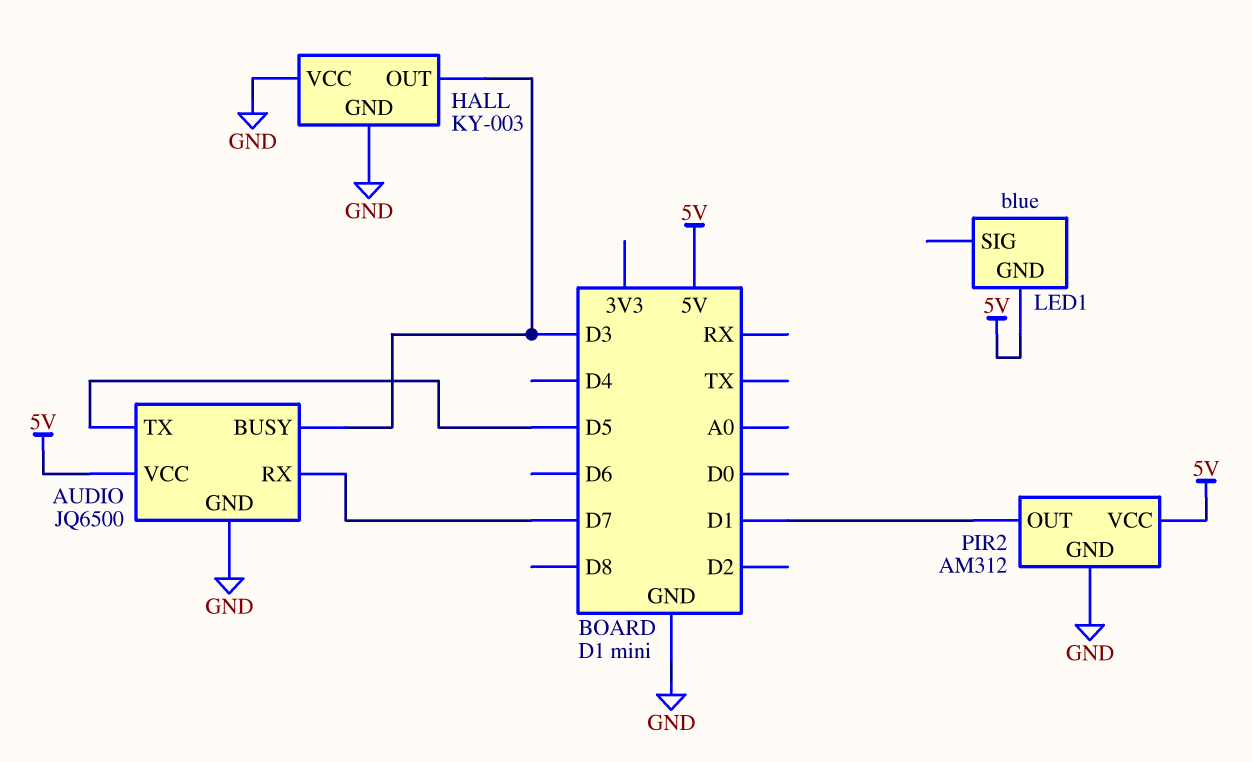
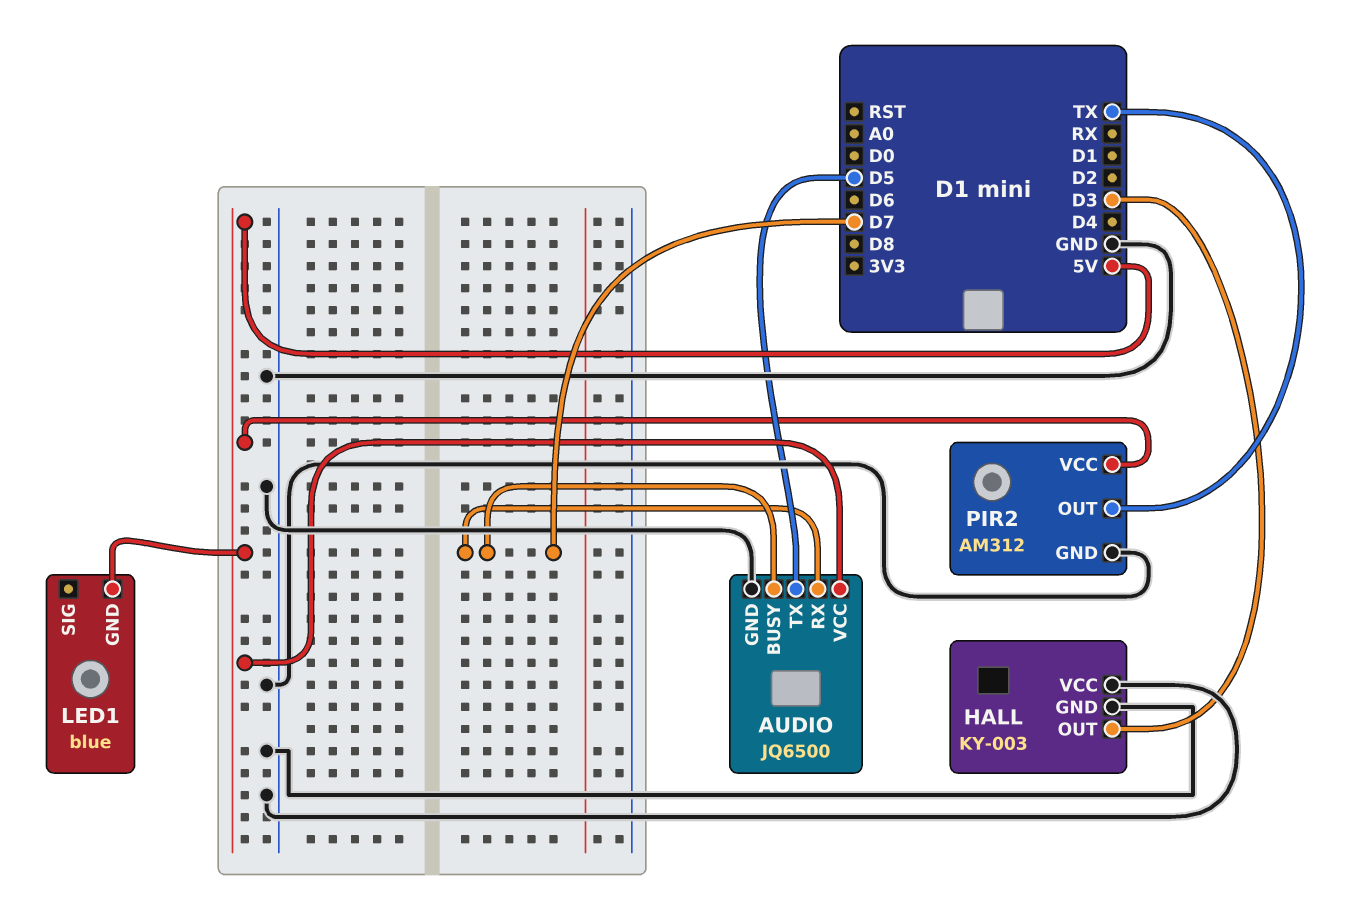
AUDIO pin BUSY: D3 -> D7
PIR2 pin OUT: D1 -> TX

